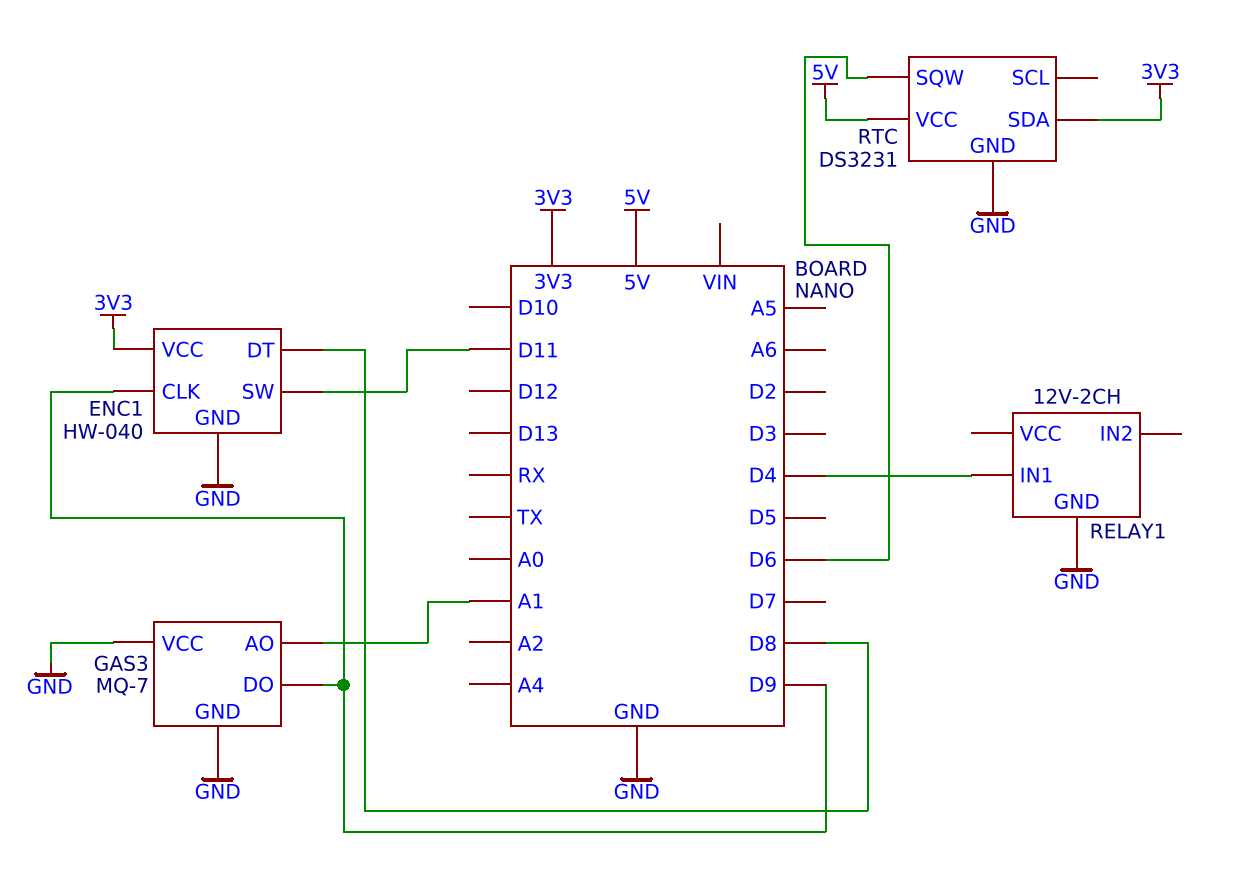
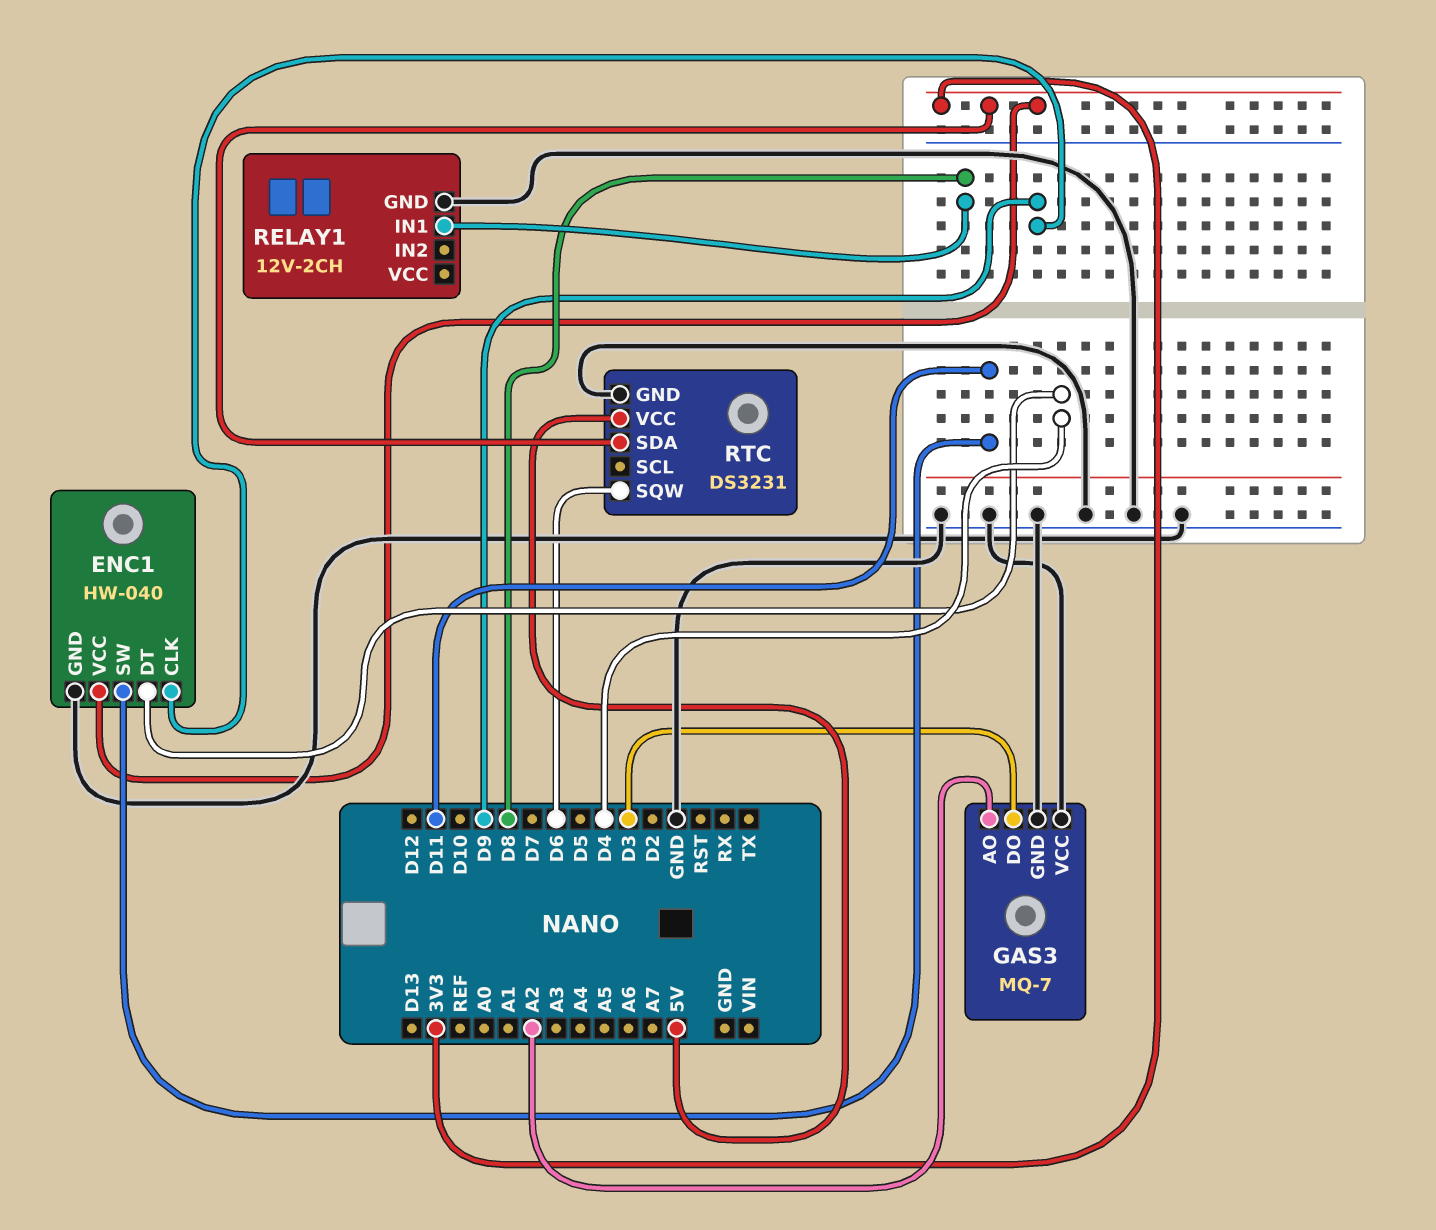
ENC1 pin DT: D8 -> D4
GAS3 pin AO: A1 -> A2
GAS3 pin DO: D9 -> D3
RELAY1 pin IN1: D4 -> D8

